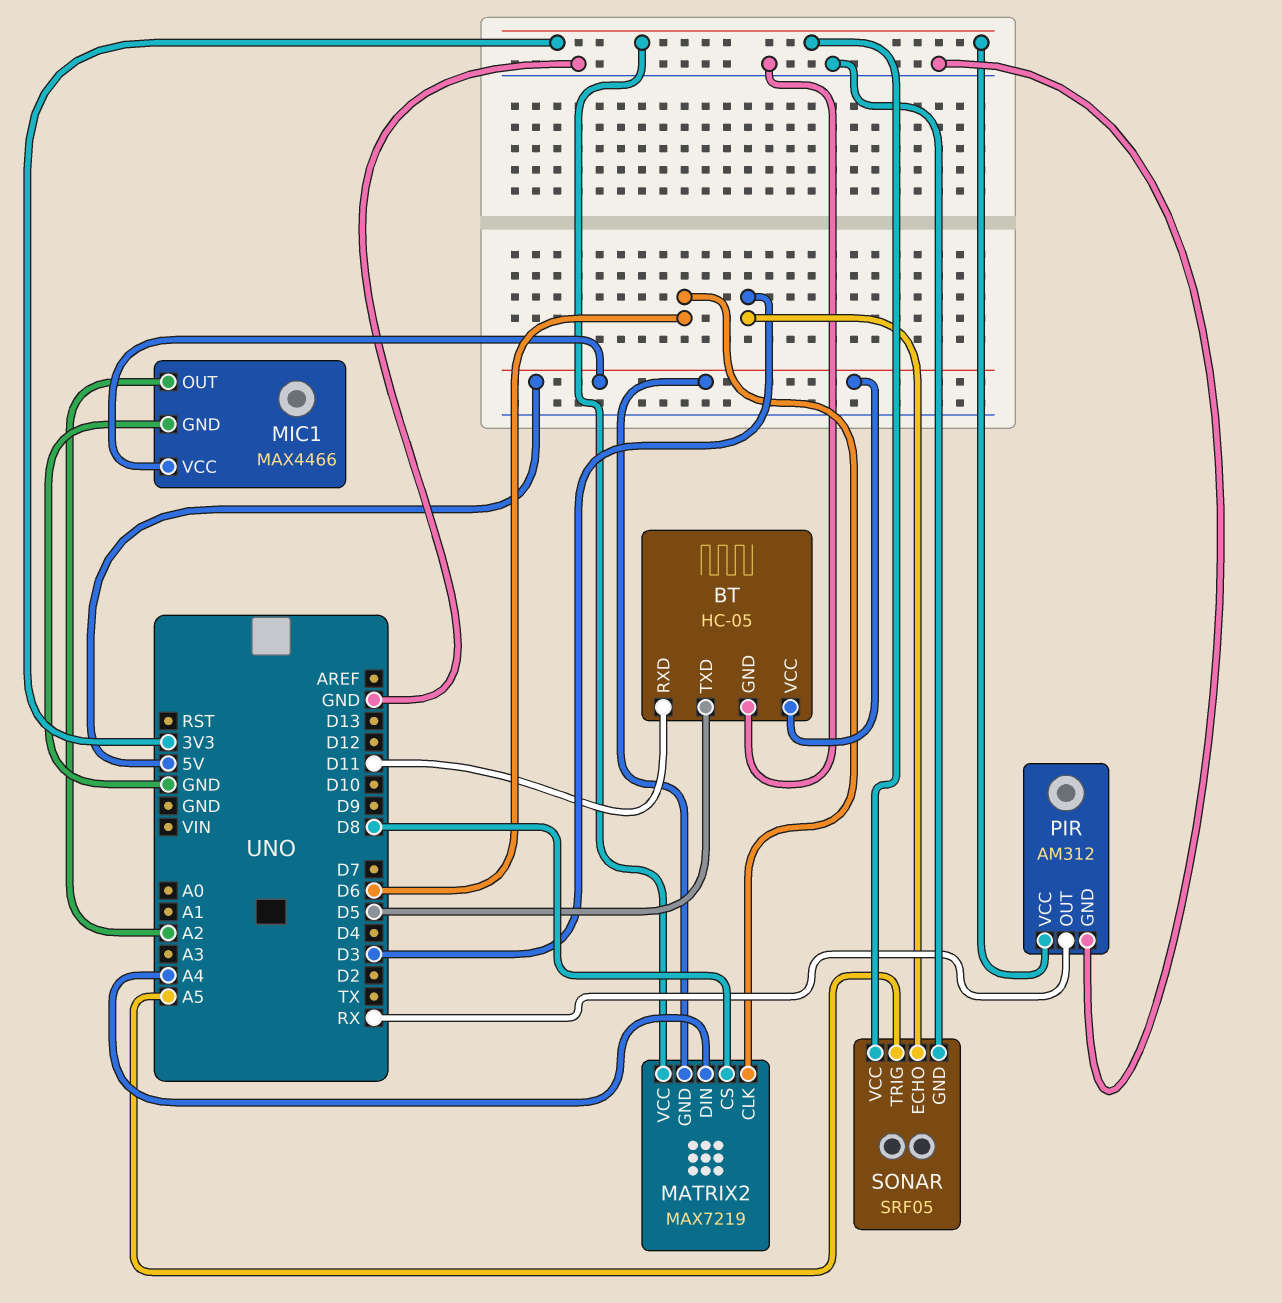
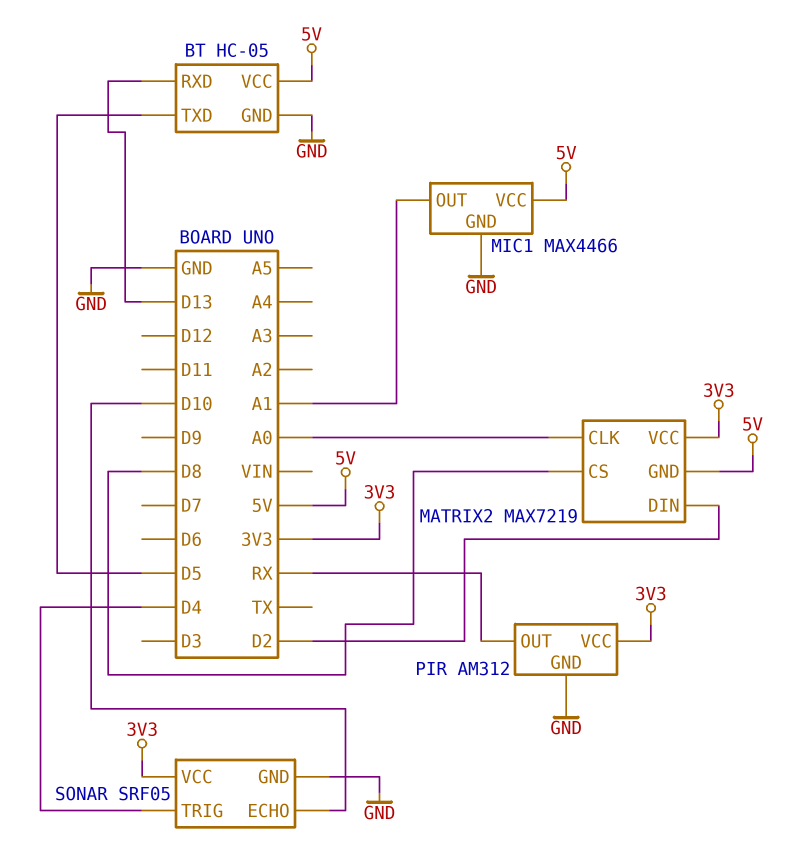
BT pin RXD: D11 -> D13
MATRIX2 pin CLK: D6 -> A0
MATRIX2 pin DIN: A4 -> D2
MIC1 pin OUT: A2 -> A1
SONAR pin ECHO: D3 -> D10
SONAR pin TRIG: A5 -> D4

